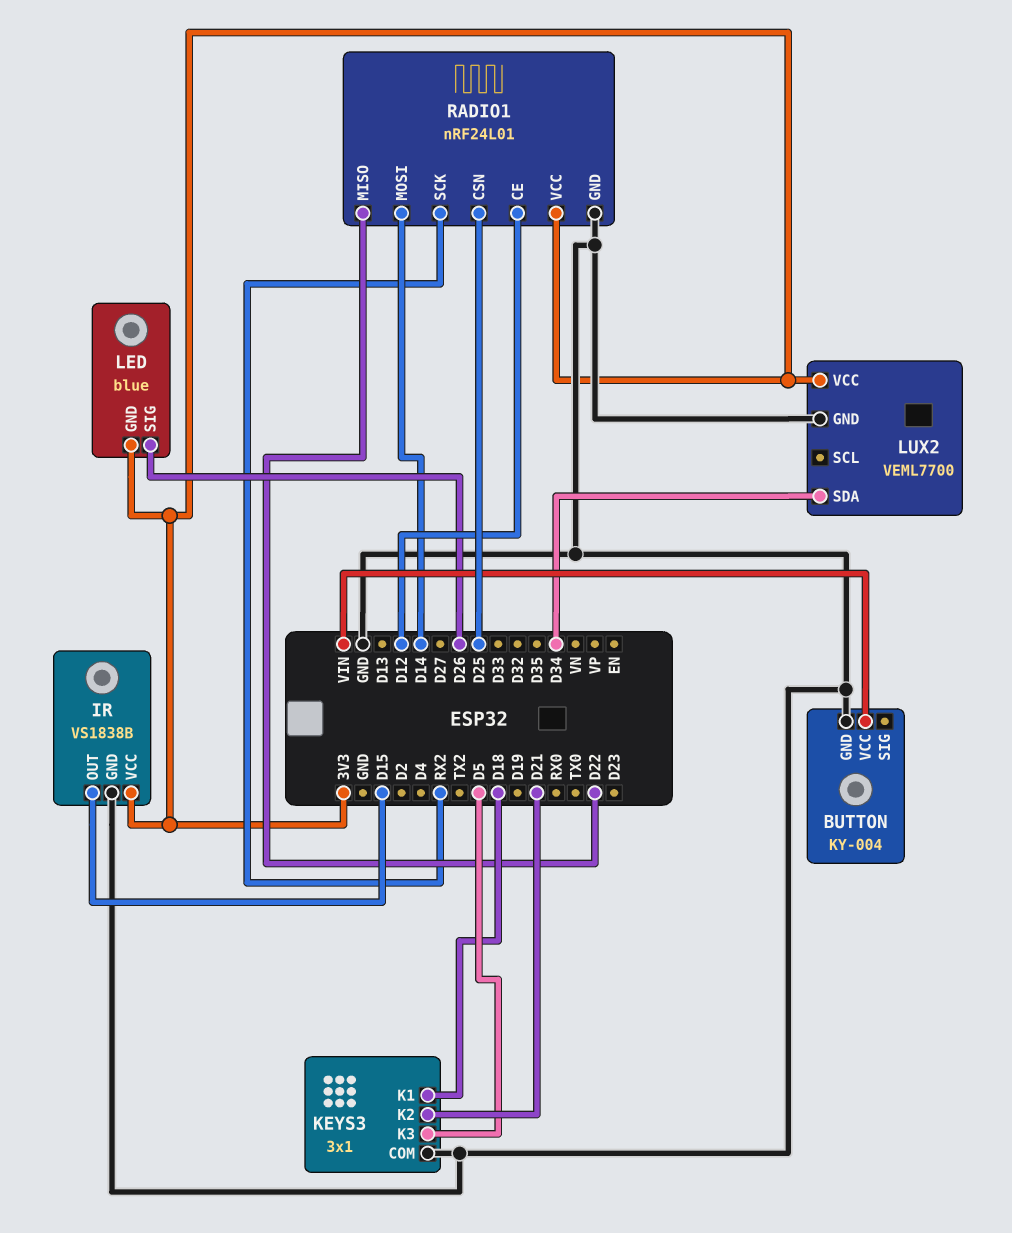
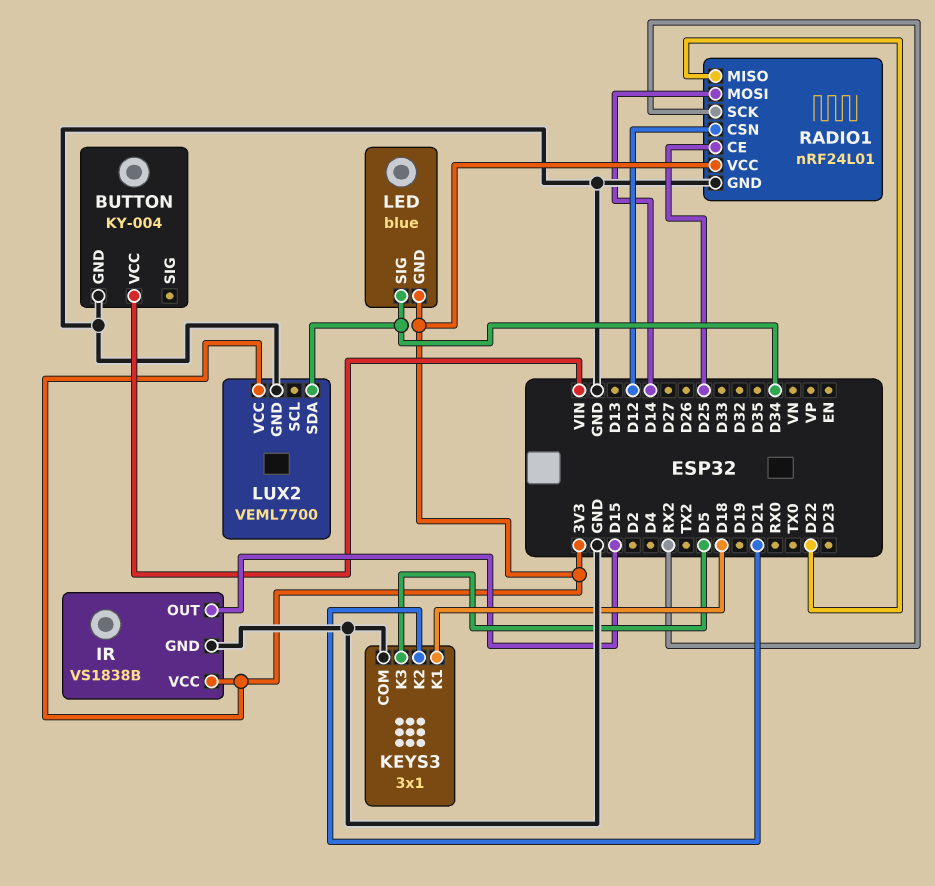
LED pin SIG: D26 -> D34
RADIO1 pin CE: D12 -> D25
RADIO1 pin CSN: D25 -> D12

